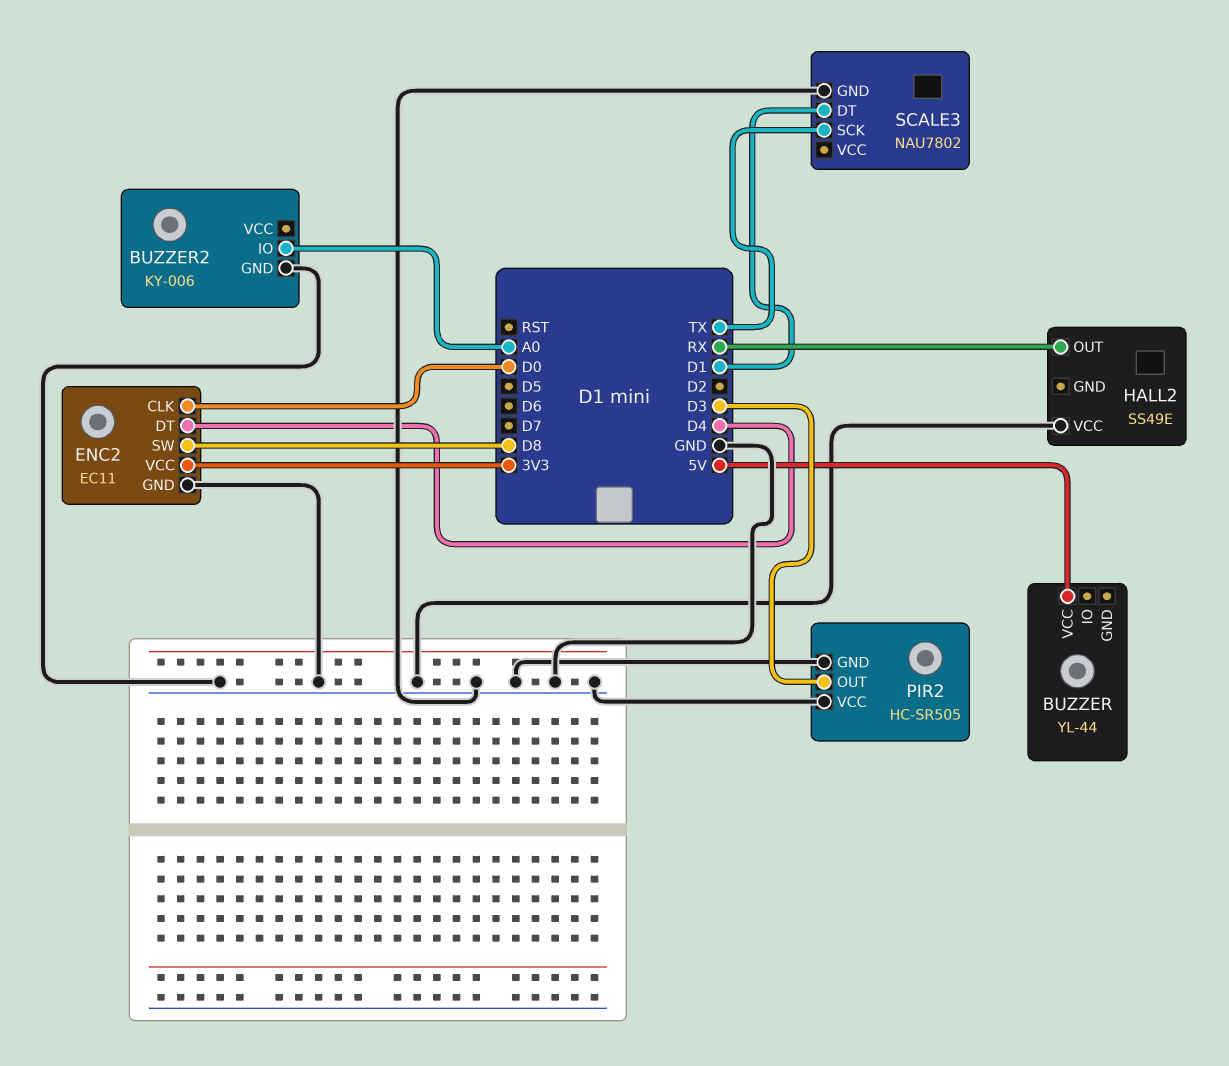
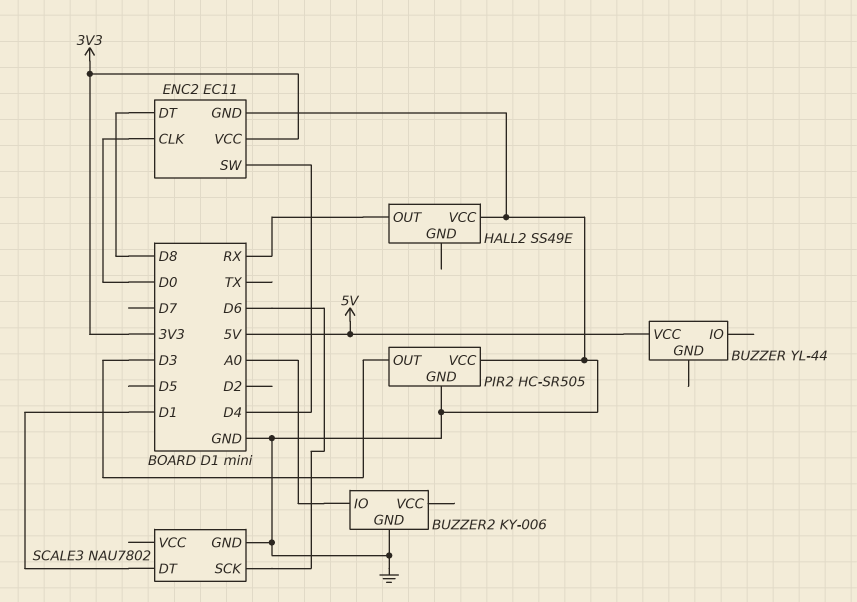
ENC2 pin DT: D4 -> D8
ENC2 pin SW: D8 -> D4
SCALE3 pin SCK: TX -> D6

